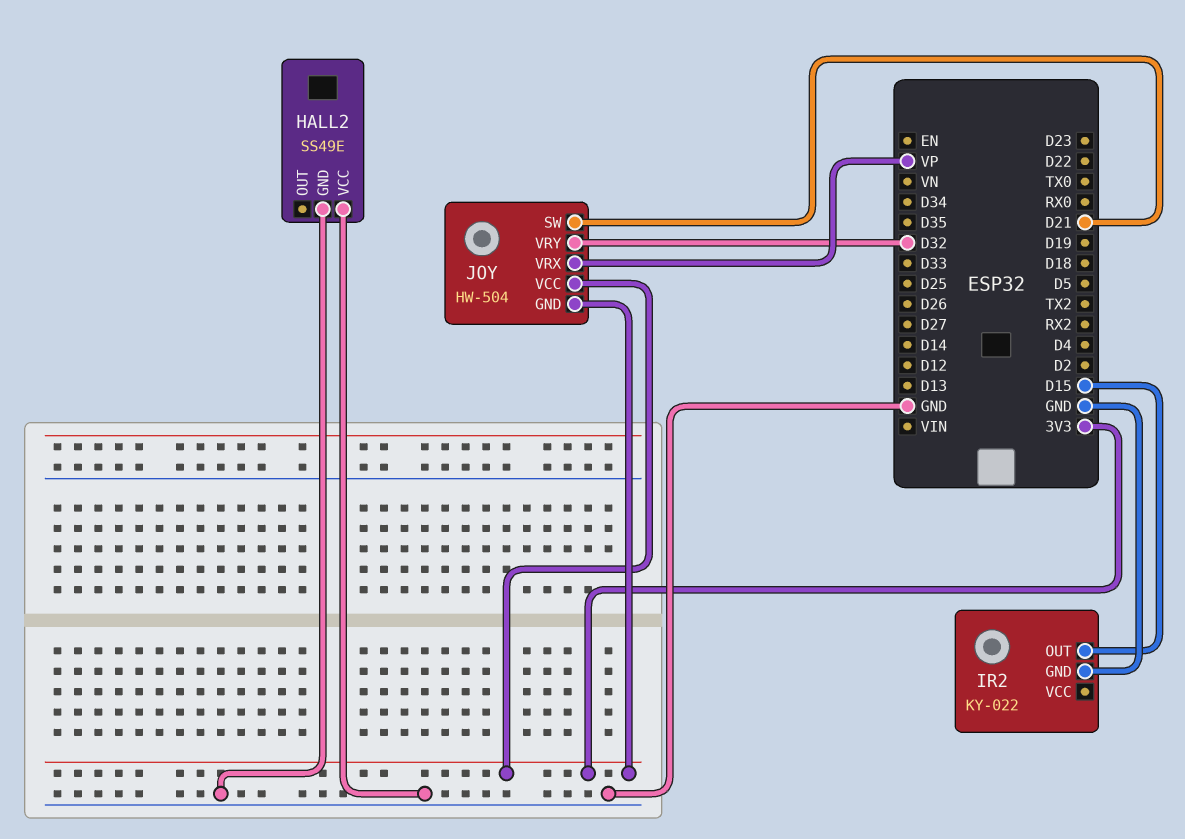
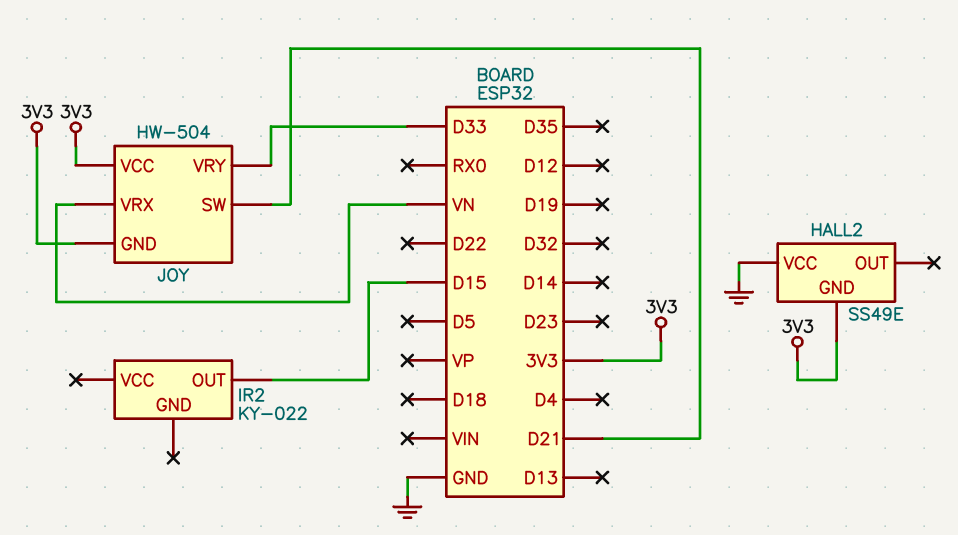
HALL2 pin GND: GND -> 3V3
IR2 pin GND: GND -> none
JOY pin VRX: VP -> VN
JOY pin VRY: D32 -> D33

